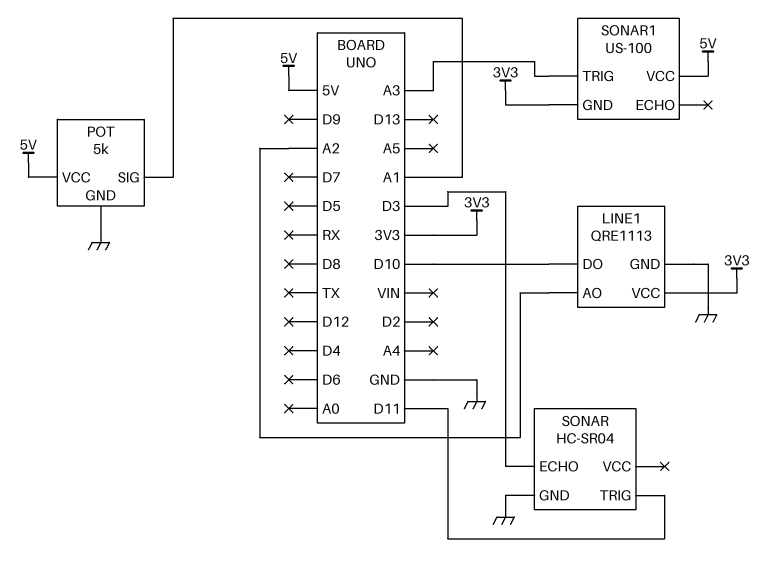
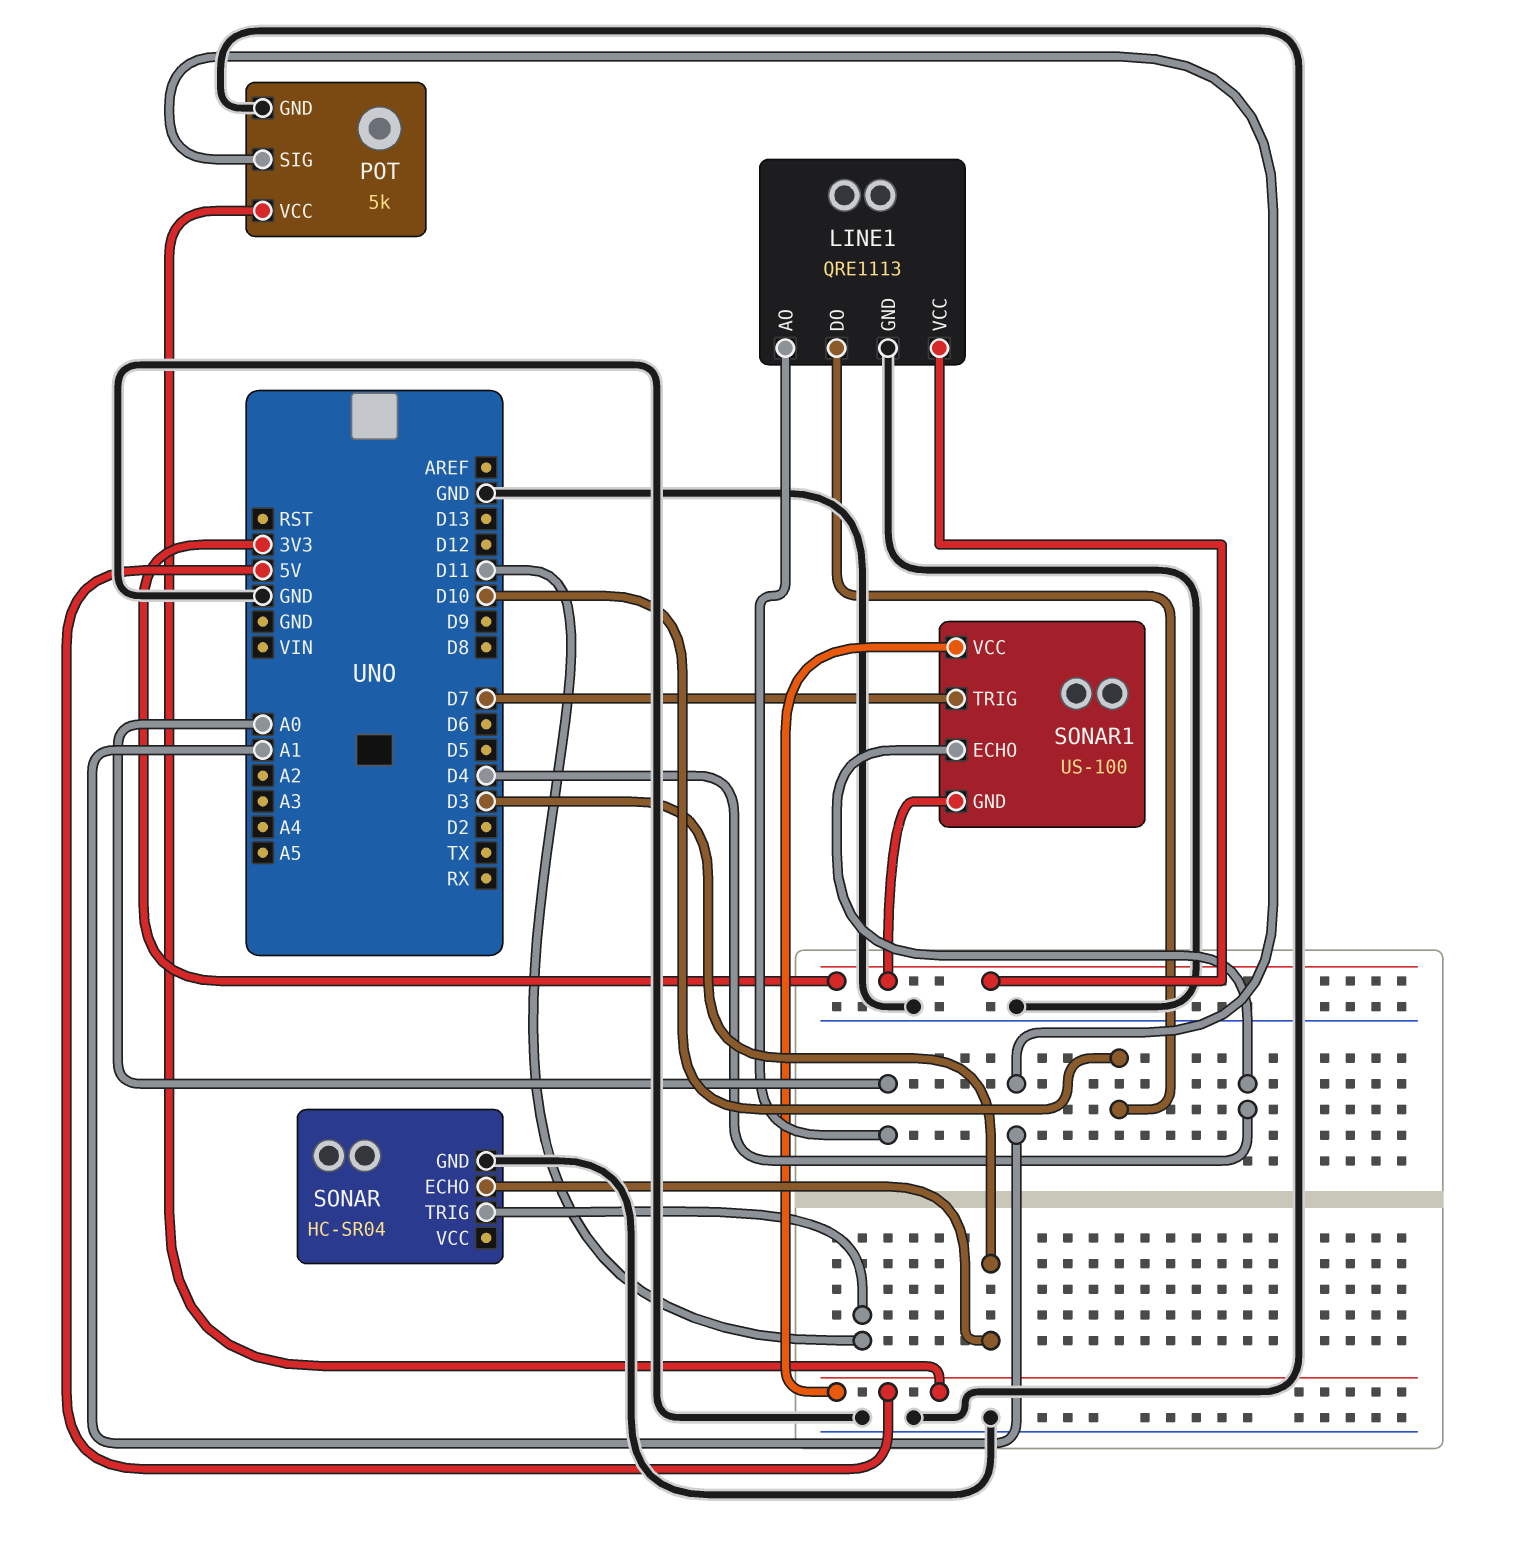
LINE1 pin AO: A2 -> A0
SONAR1 pin ECHO: none -> D4
SONAR1 pin TRIG: A3 -> D7

